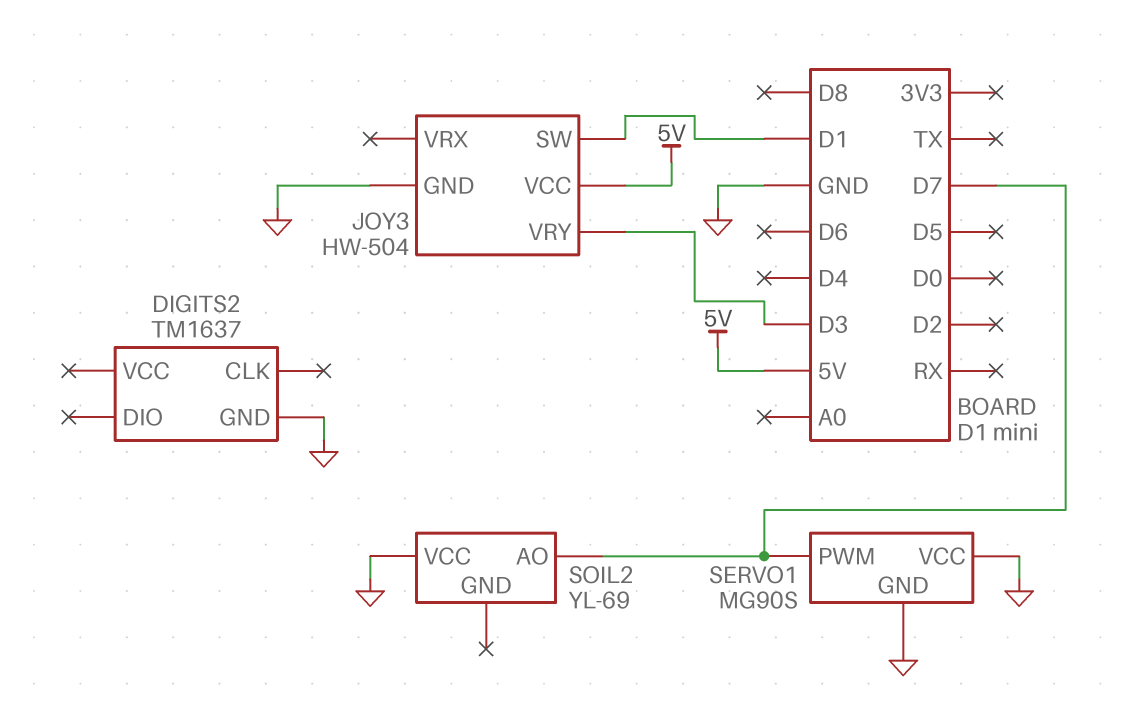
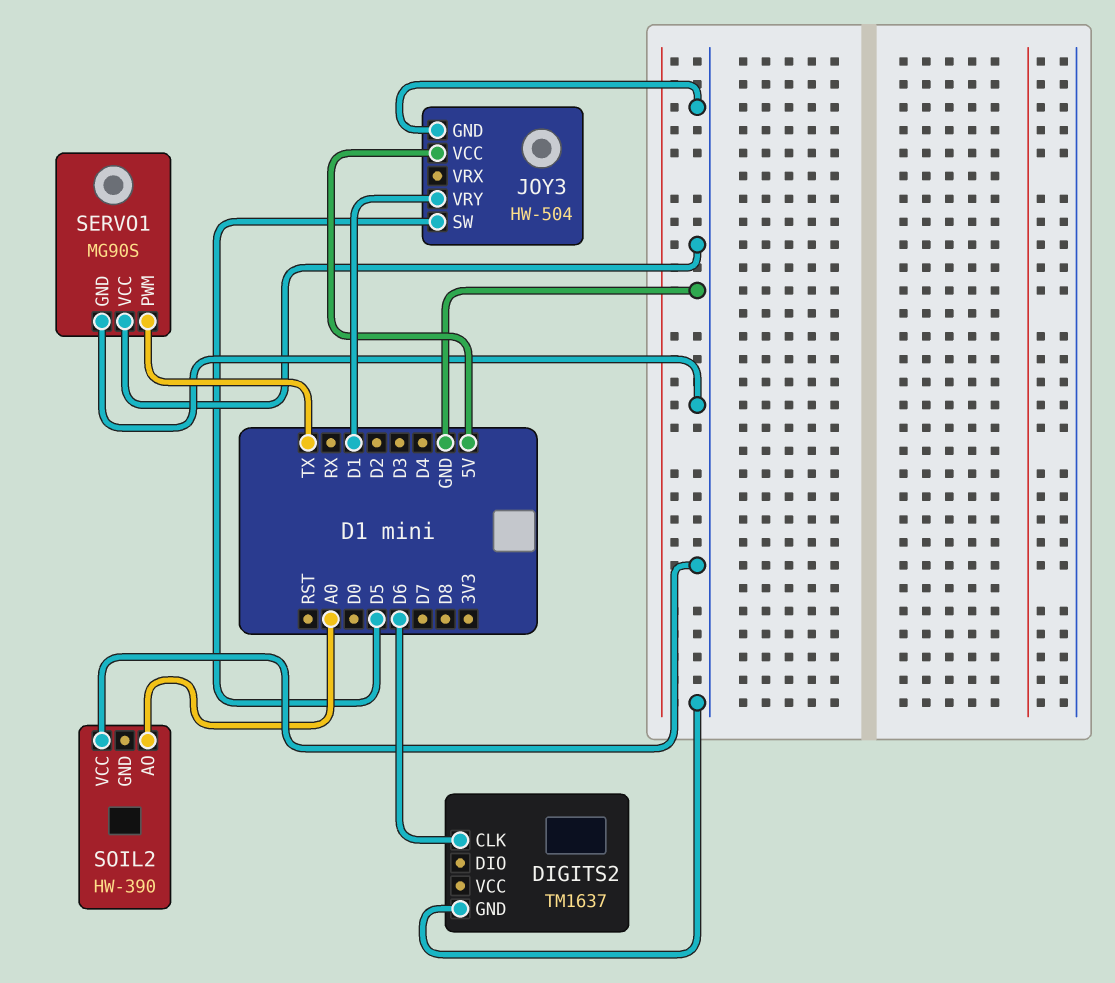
DIGITS2 pin CLK: none -> D6
JOY3 pin SW: D1 -> D5
JOY3 pin VRY: D3 -> D1
SERVO1 pin PWM: D7 -> TX
SOIL2: YL-69 -> HW-390
SOIL2 pin AO: D7 -> A0

